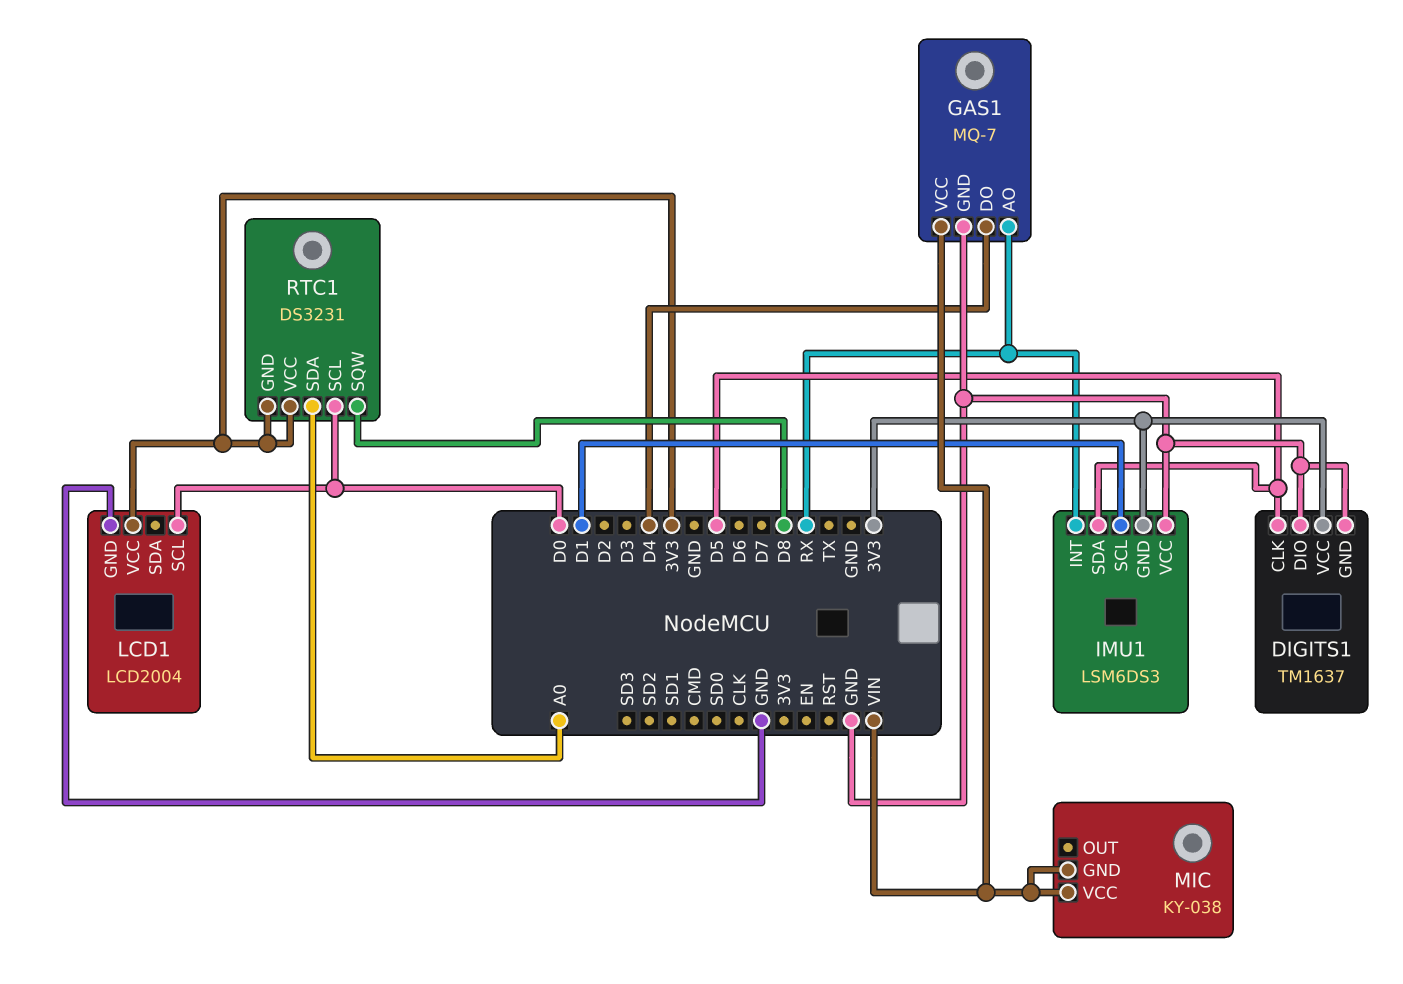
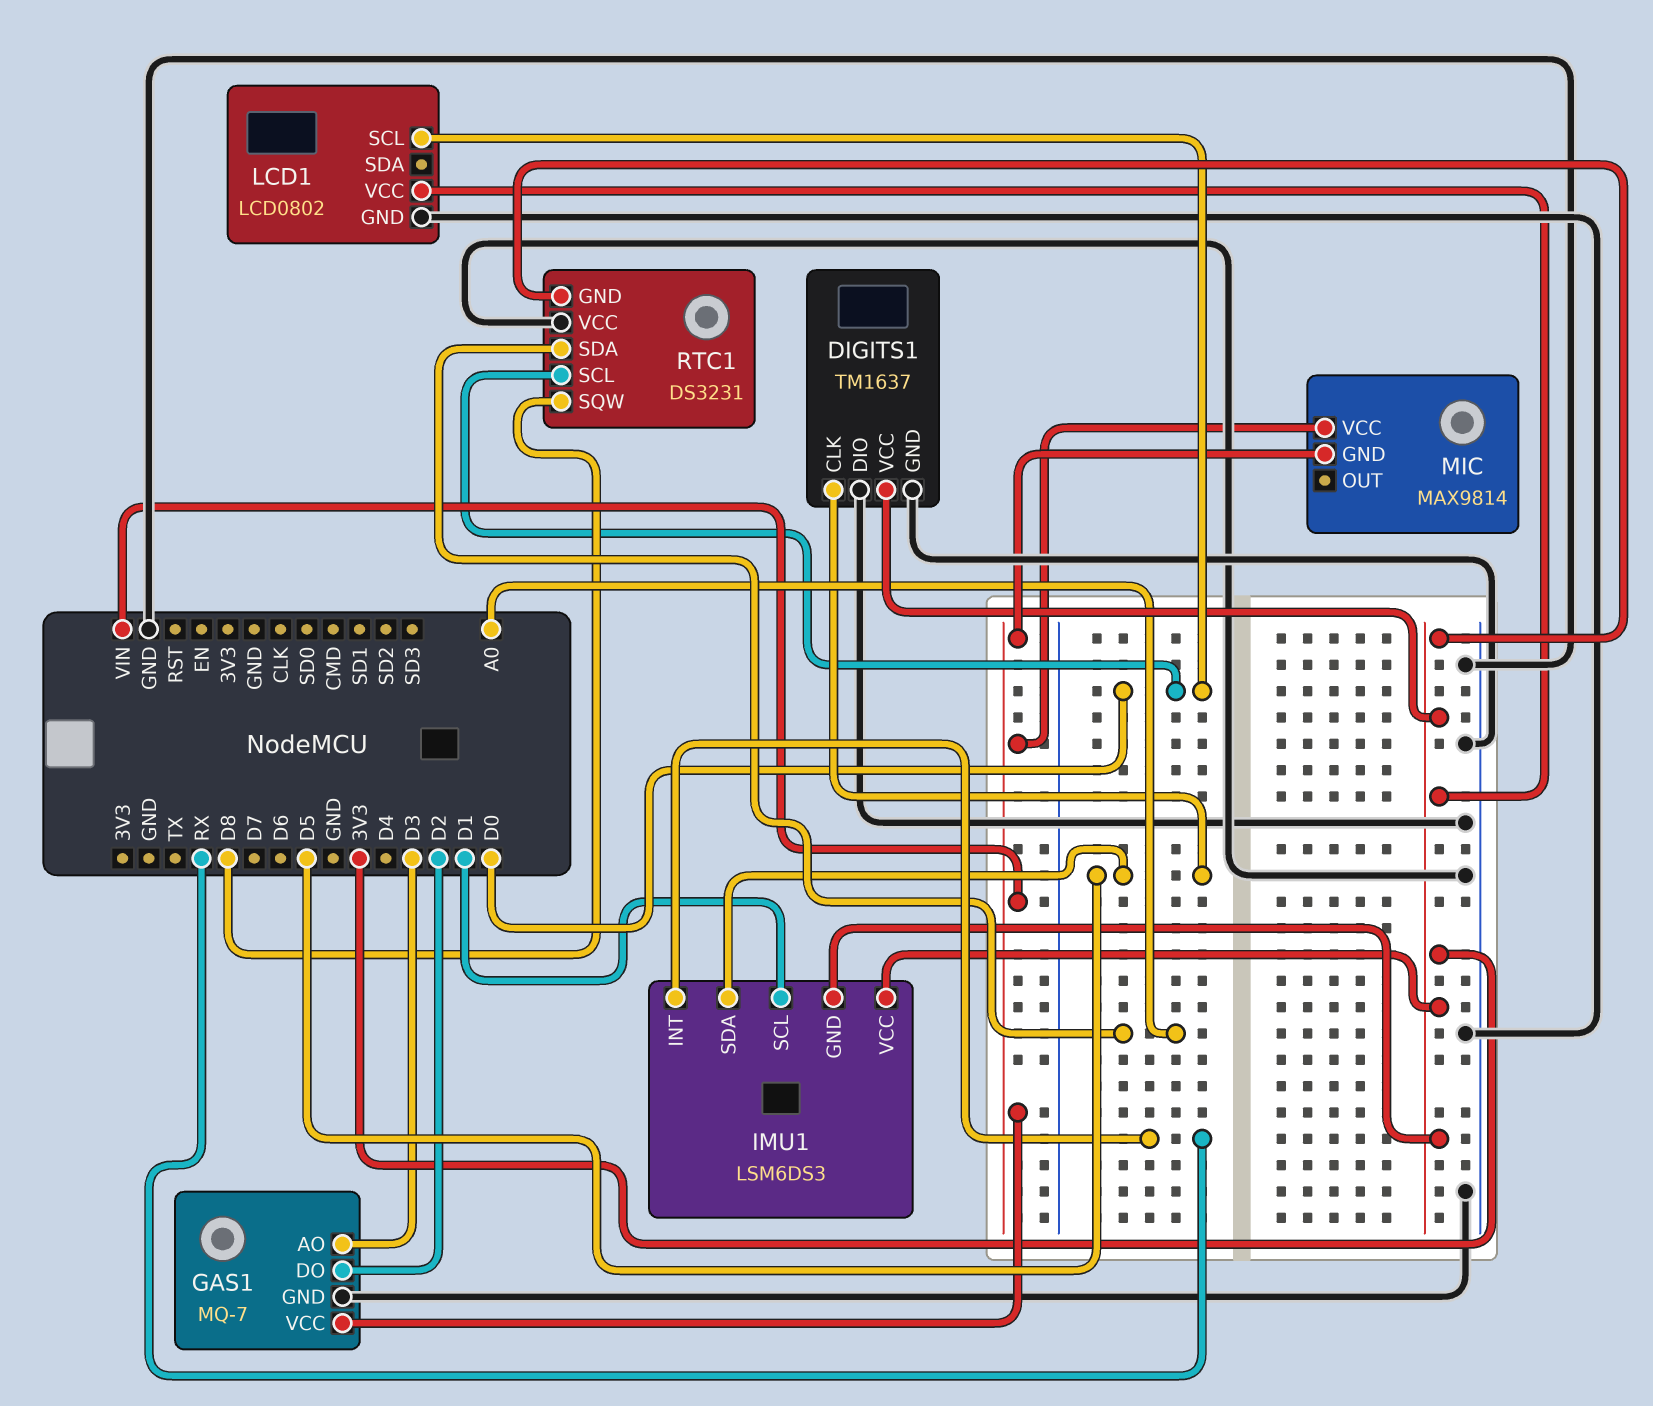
GAS1 pin AO: RX -> D3
GAS1 pin DO: D4 -> D2
IMU1 pin VCC: GND -> 3V3
LCD1: LCD2004 -> LCD0802
MIC: KY-038 -> MAX9814
RTC1 pin VCC: 3V3 -> GND

